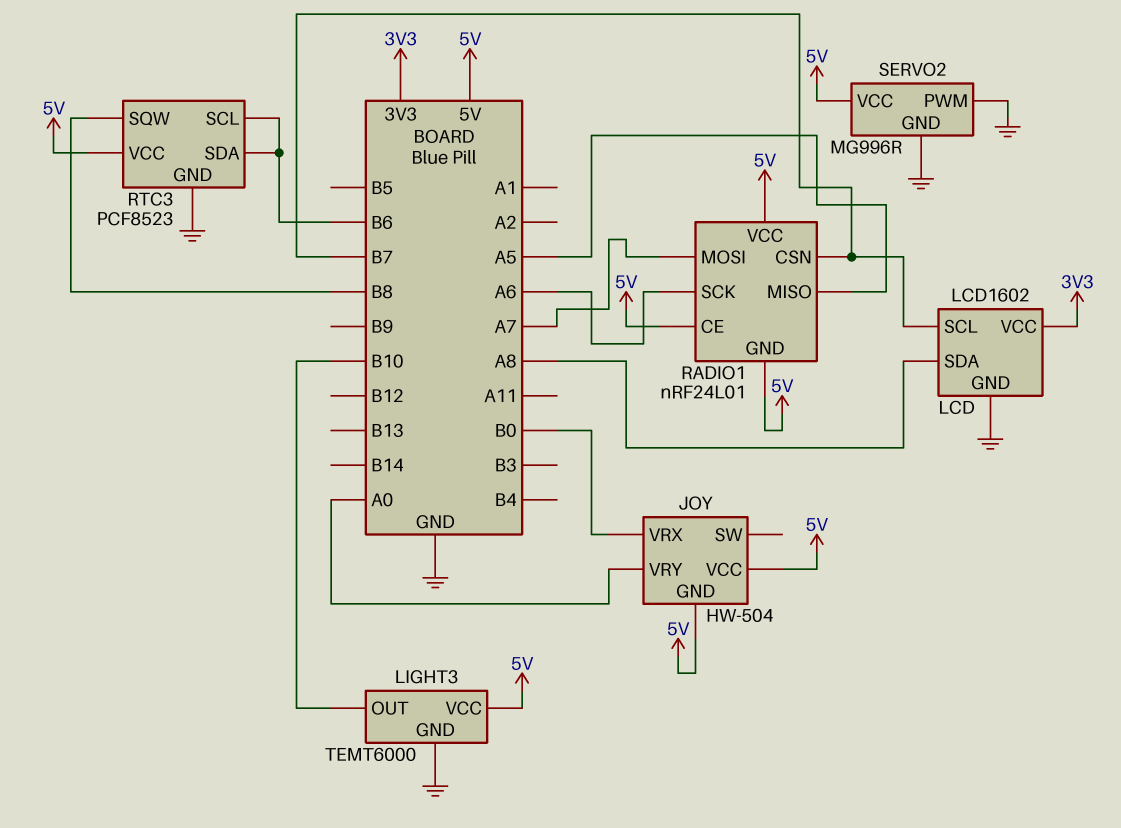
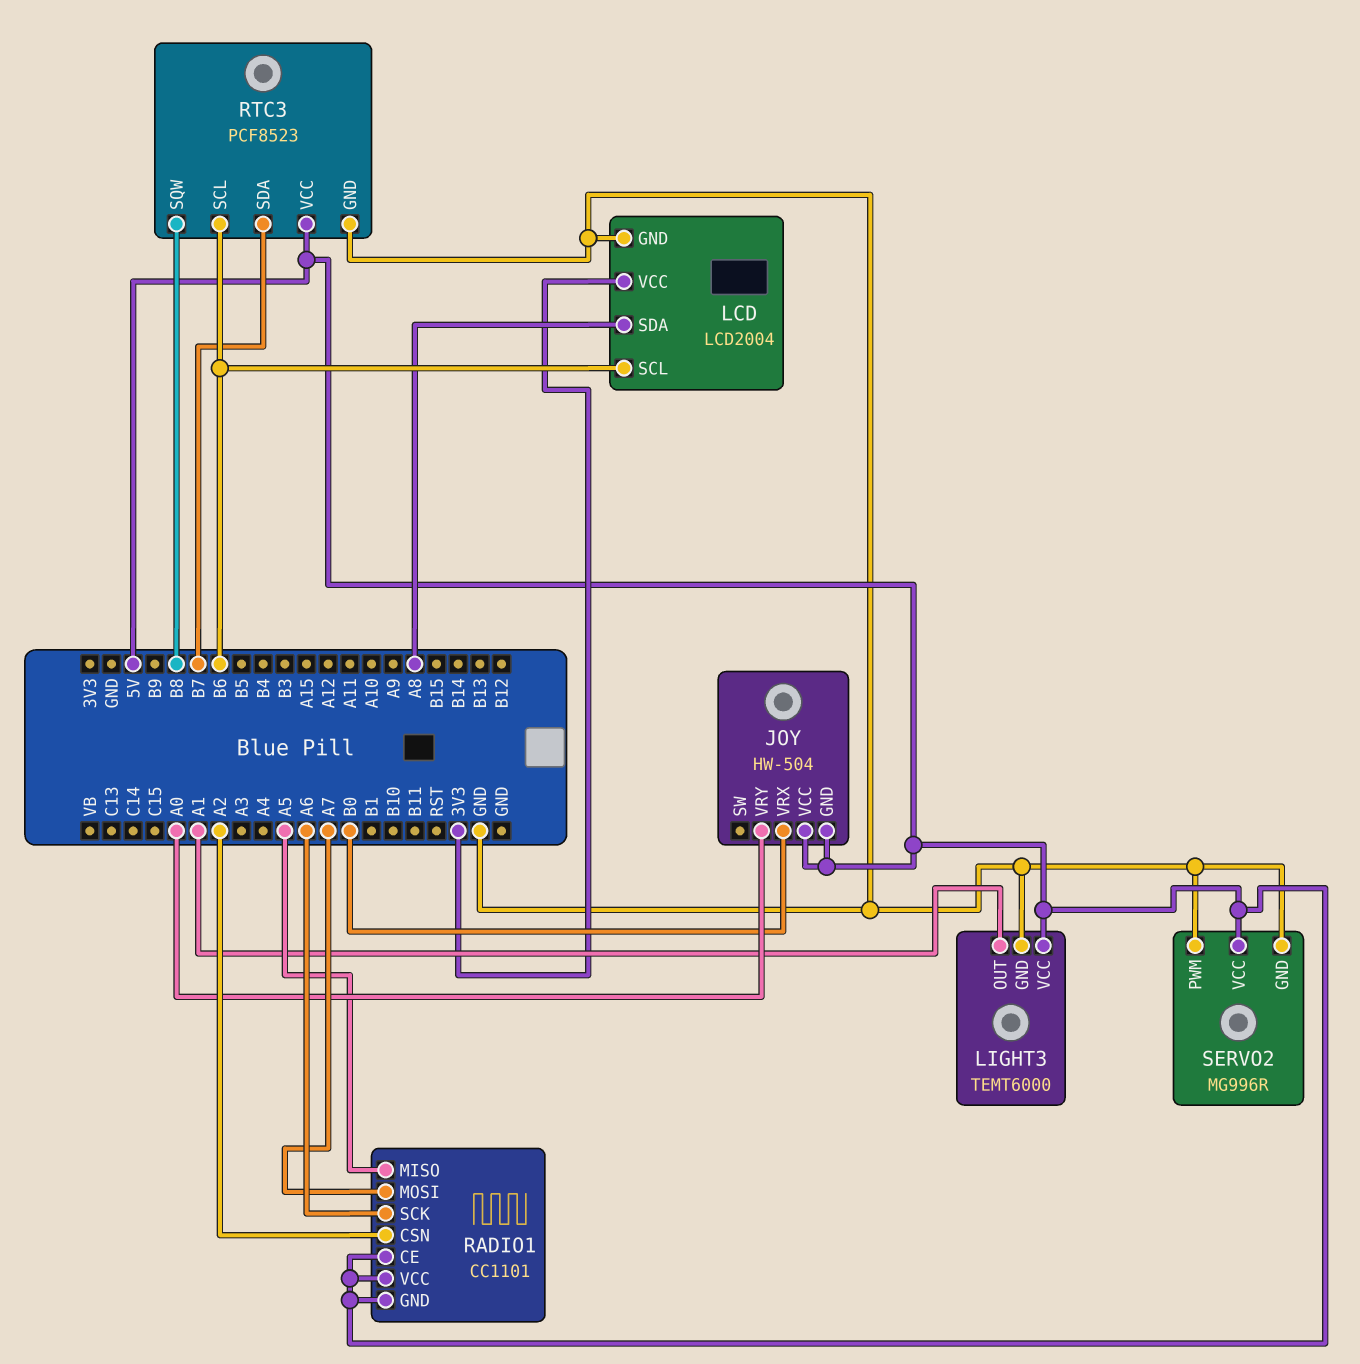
LCD: LCD1602 -> LCD2004
LCD pin SCL: B7 -> B6
LIGHT3 pin OUT: B10 -> A1
RADIO1: nRF24L01 -> CC1101
RADIO1 pin CSN: B7 -> A2
RTC3 pin SDA: B6 -> B7

